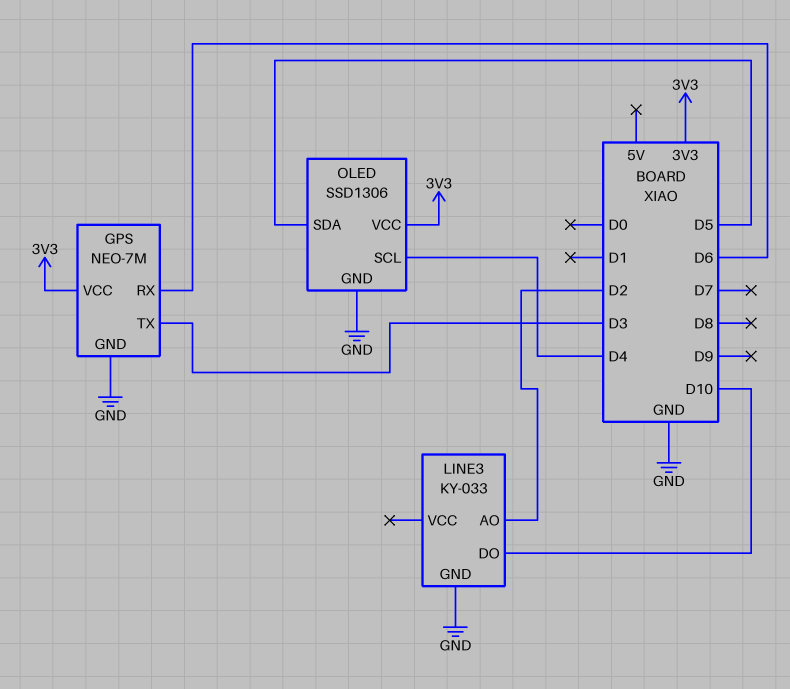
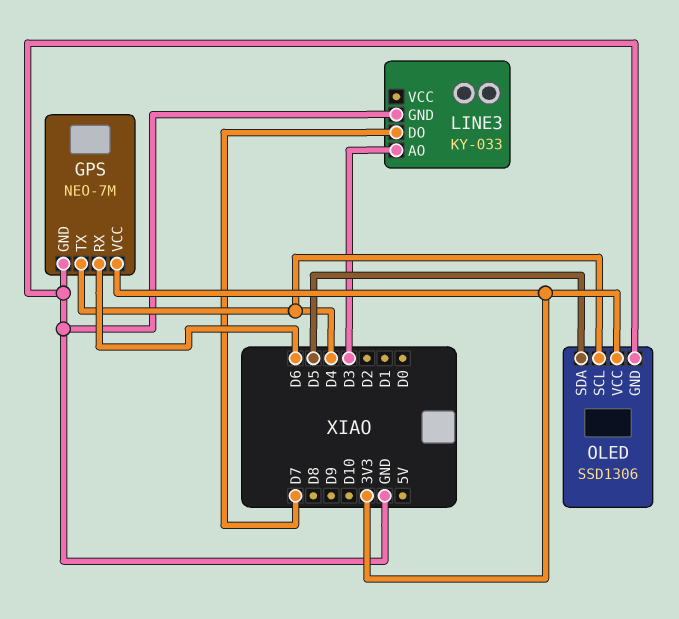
GPS pin TX: D3 -> D4
LINE3 pin AO: D2 -> D3
LINE3 pin DO: D10 -> D7

